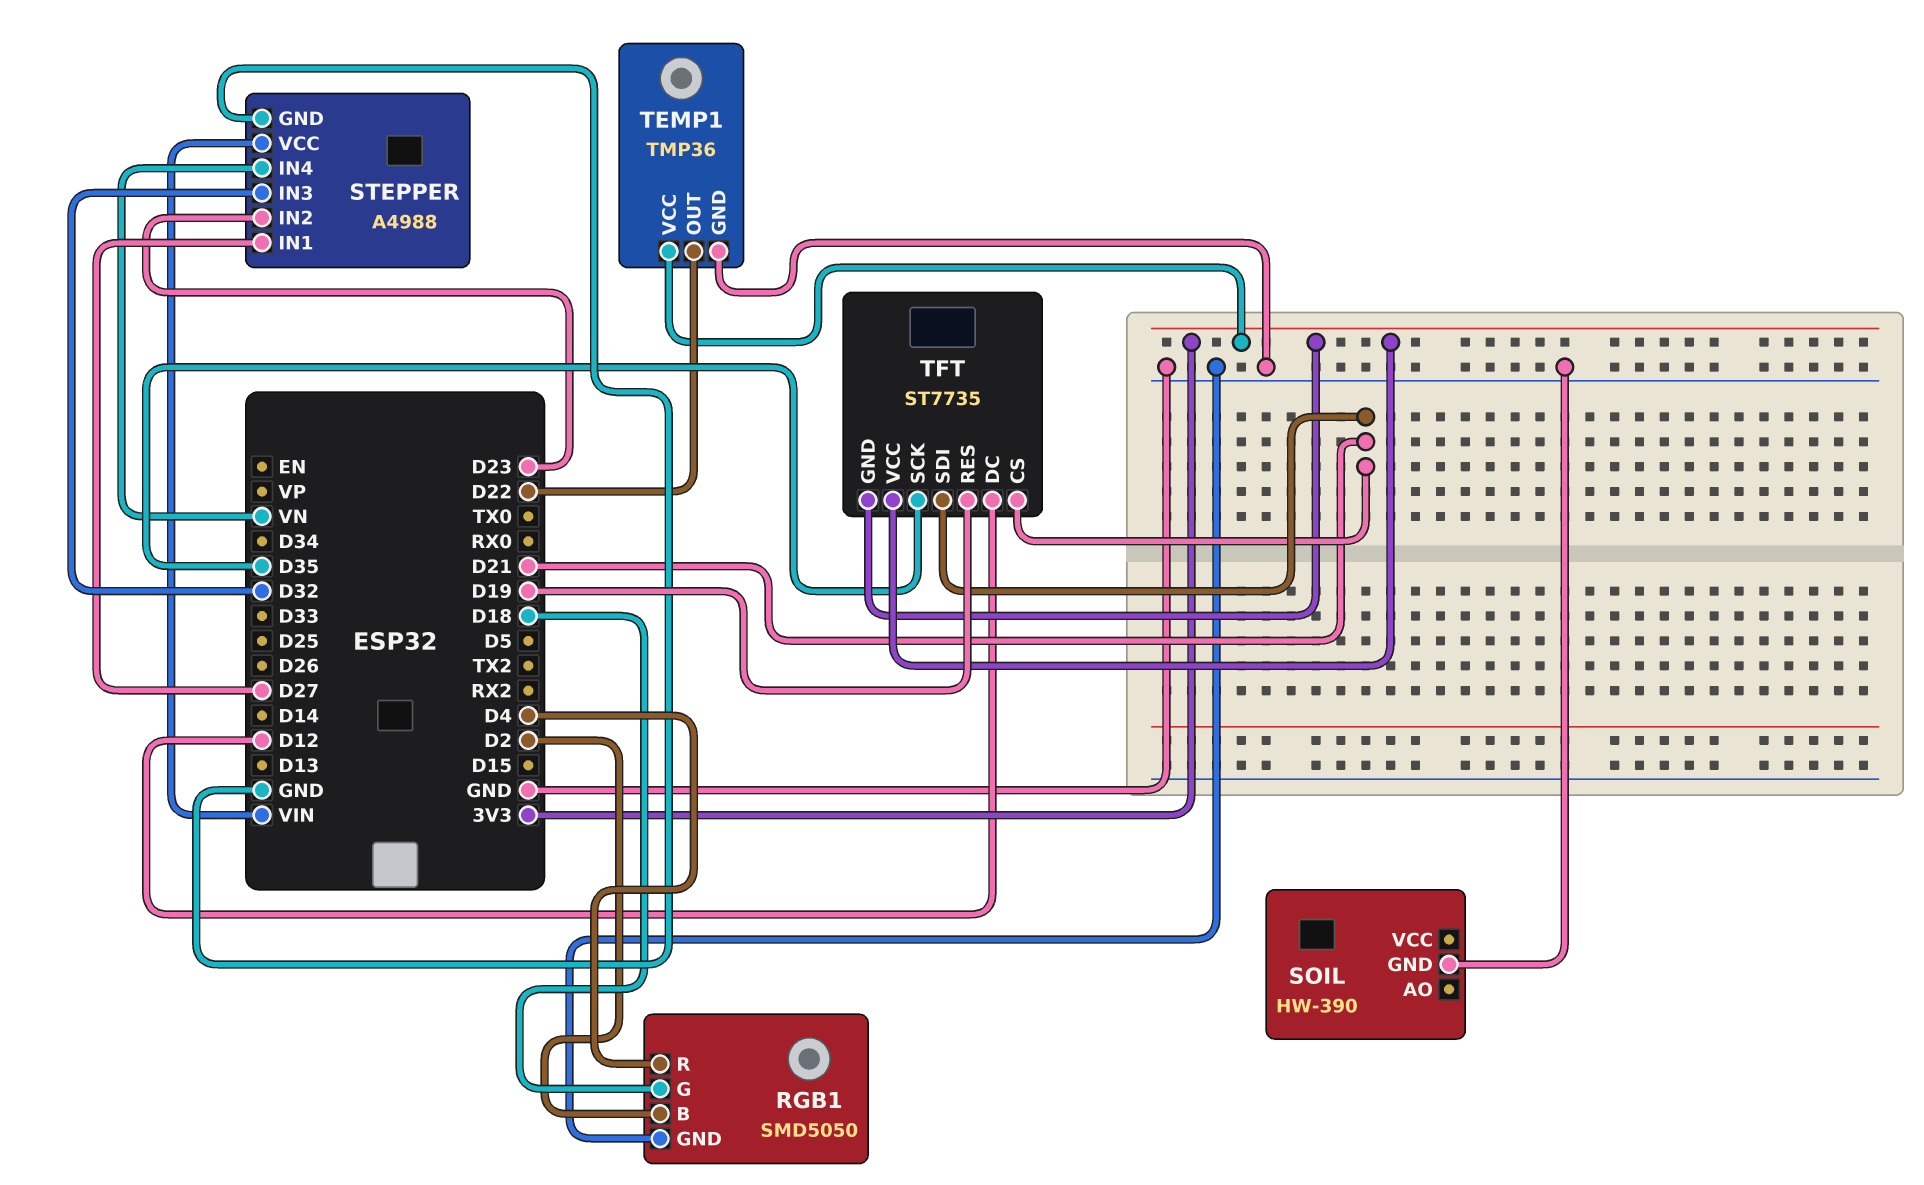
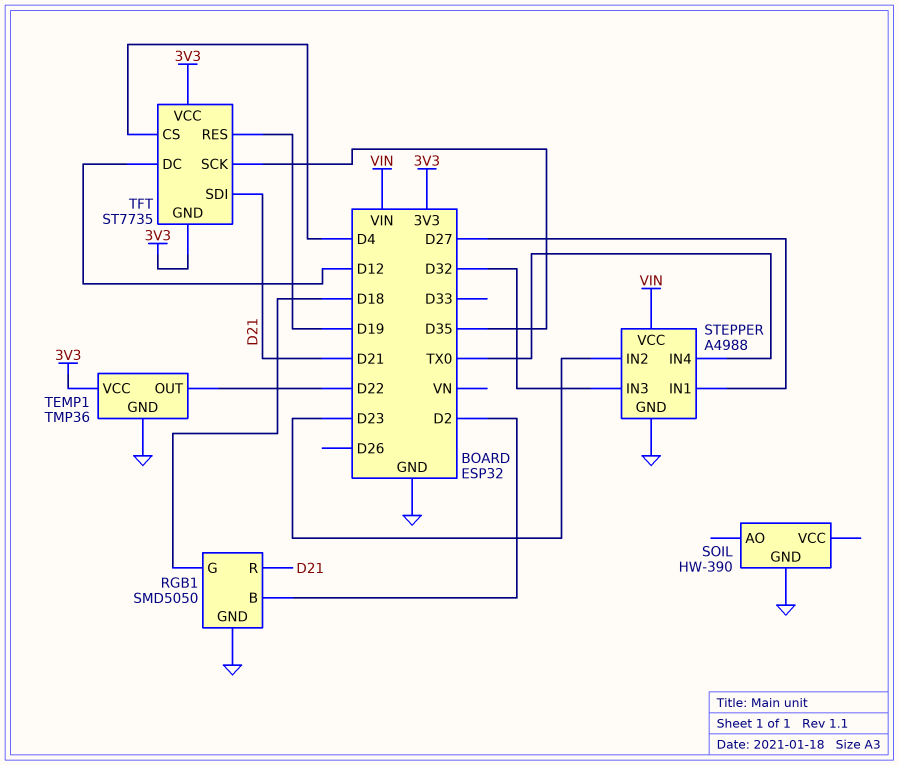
RGB1 pin R: D4 -> D21
STEPPER pin IN4: VN -> TX0
TFT pin CS: D21 -> D4

